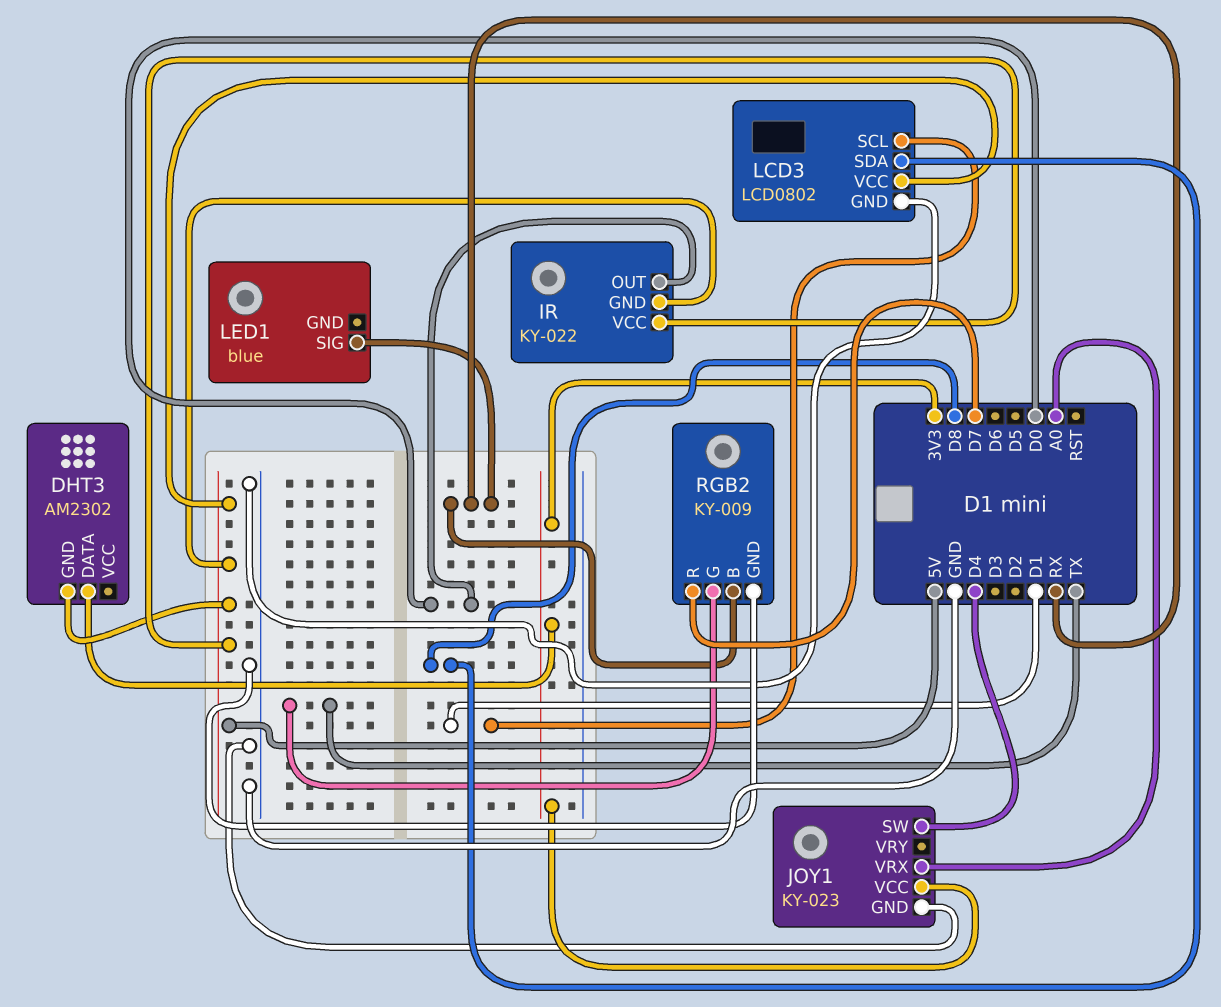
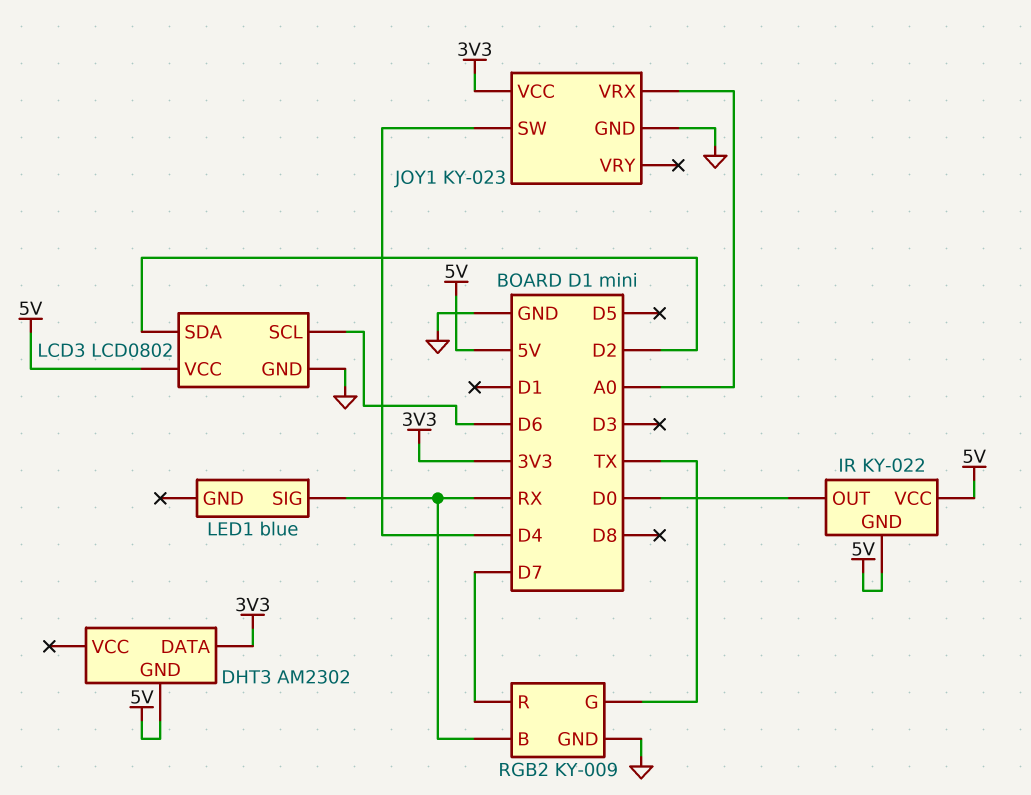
LCD3 pin SCL: D1 -> D6
LCD3 pin SDA: D8 -> D2

